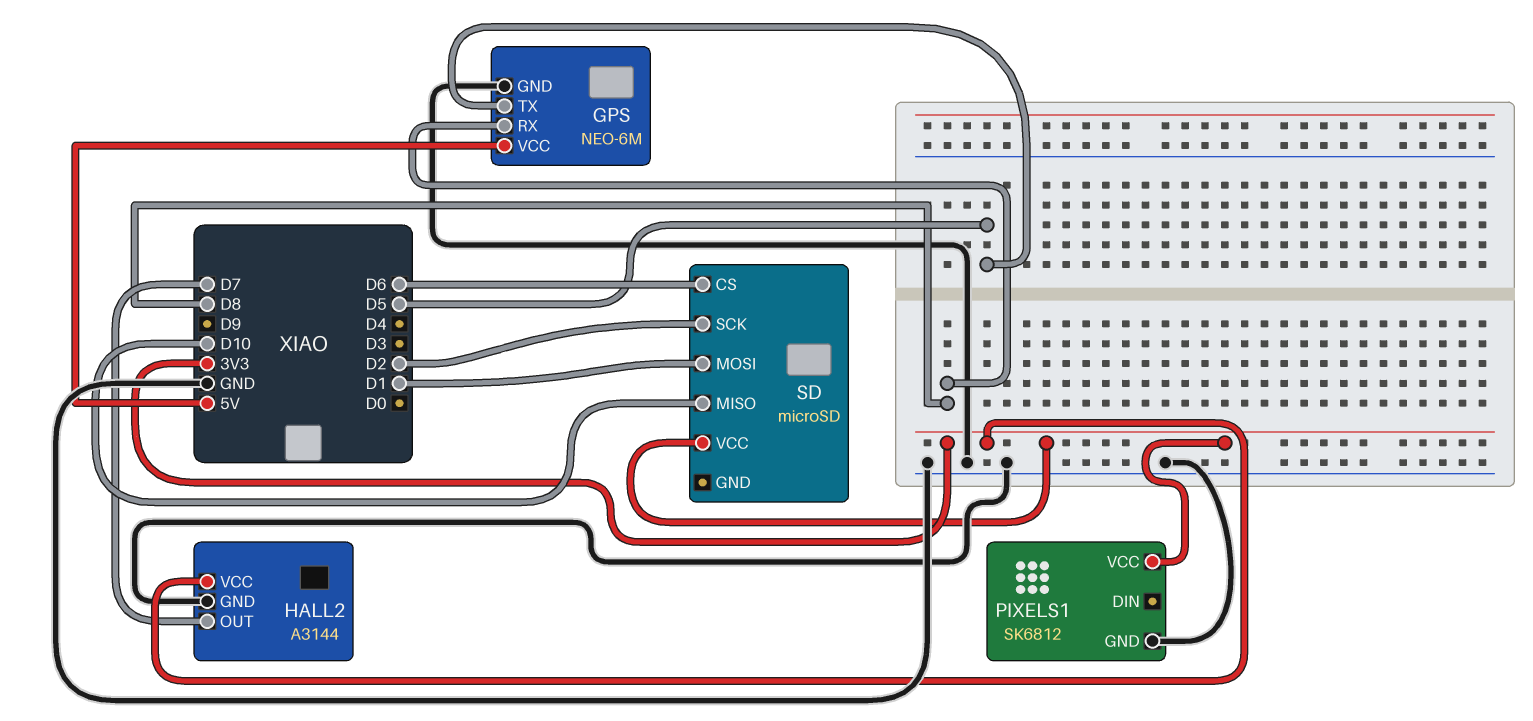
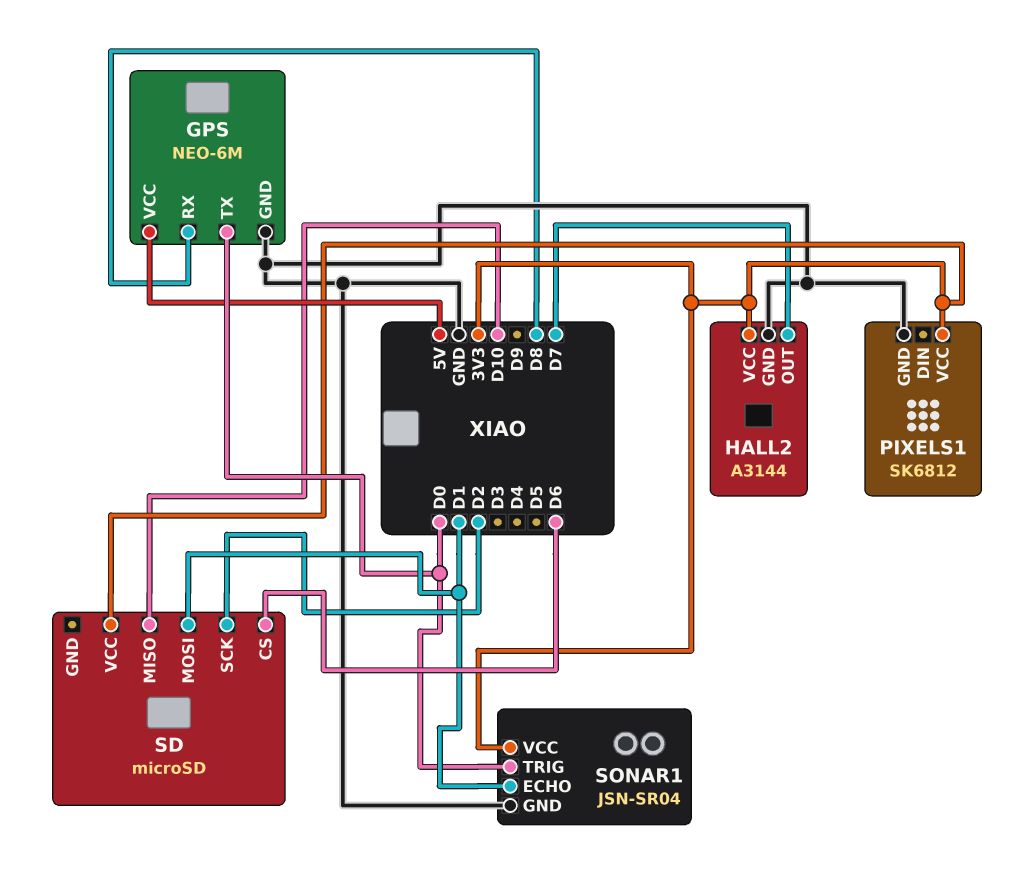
GPS pin TX: D5 -> D0
SONAR1: none -> JSN-SR04
SONAR1 pin ECHO: none -> D1
SONAR1 pin GND: none -> GND
SONAR1 pin TRIG: none -> D0
SONAR1 pin VCC: none -> 3V3

